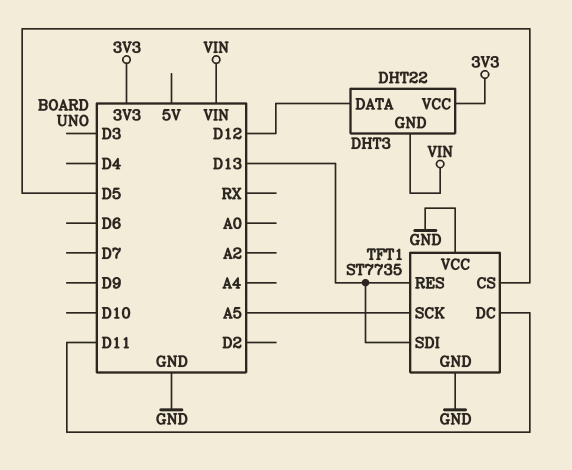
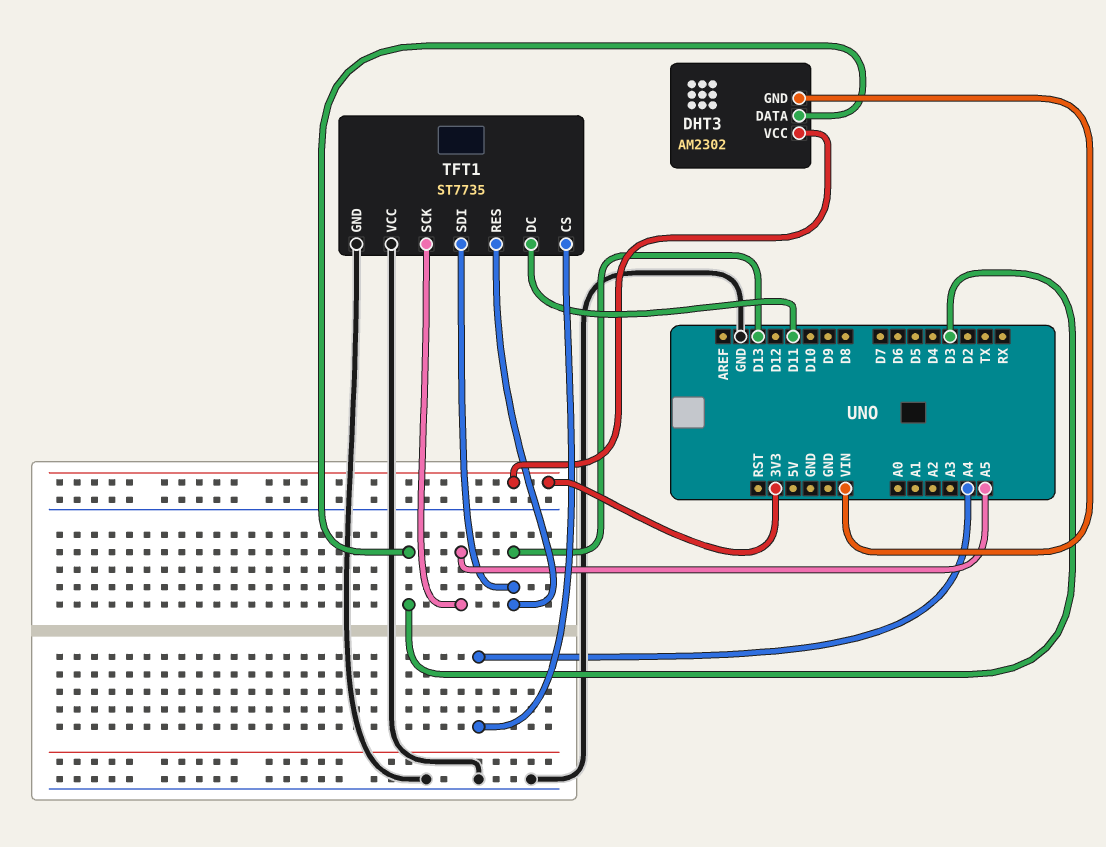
DHT3: DHT22 -> AM2302
DHT3 pin DATA: D12 -> D3
TFT1 pin CS: D5 -> A4

